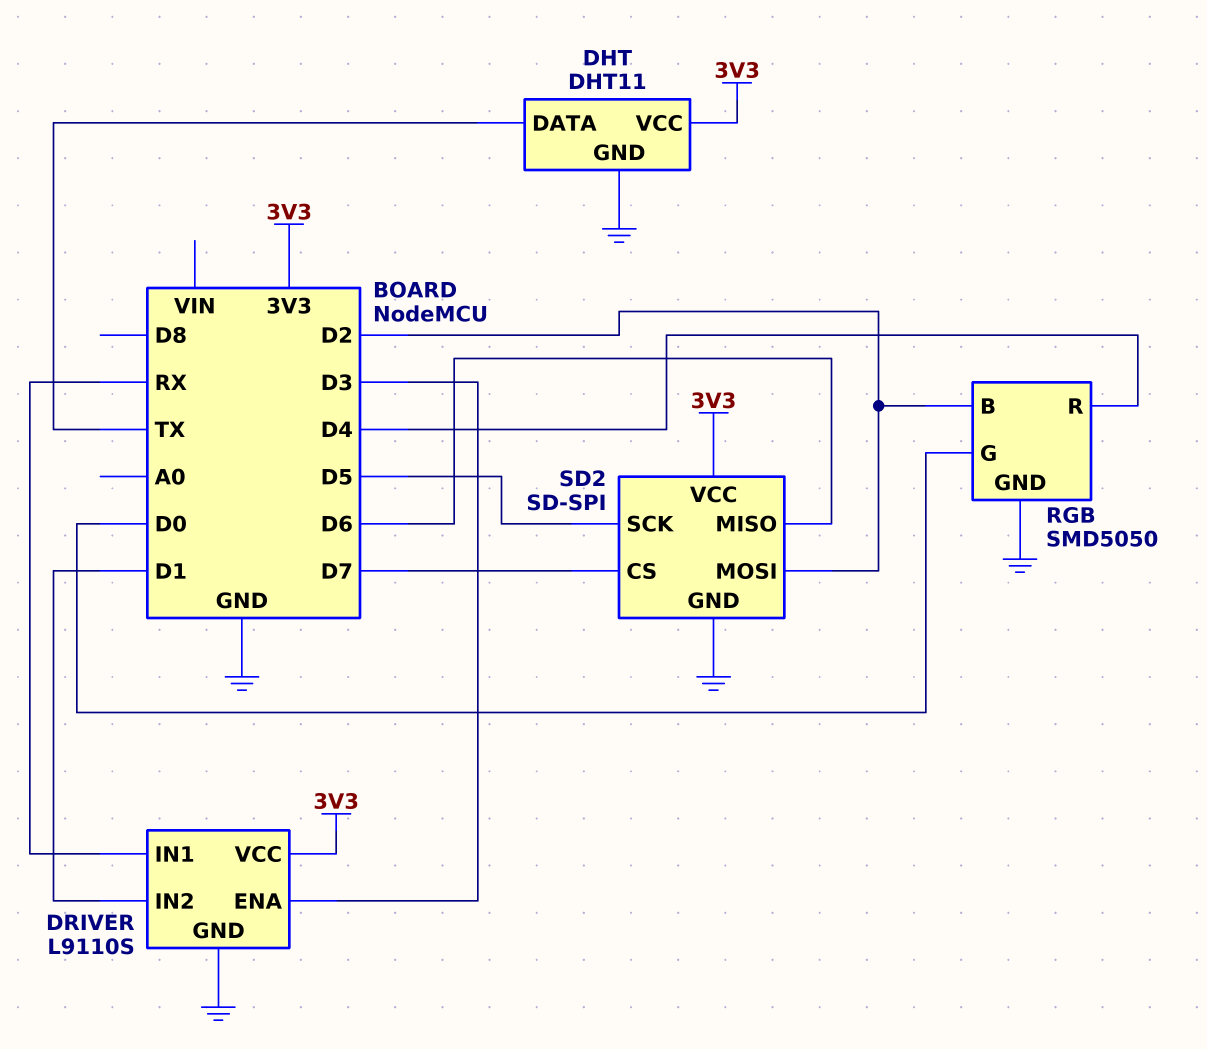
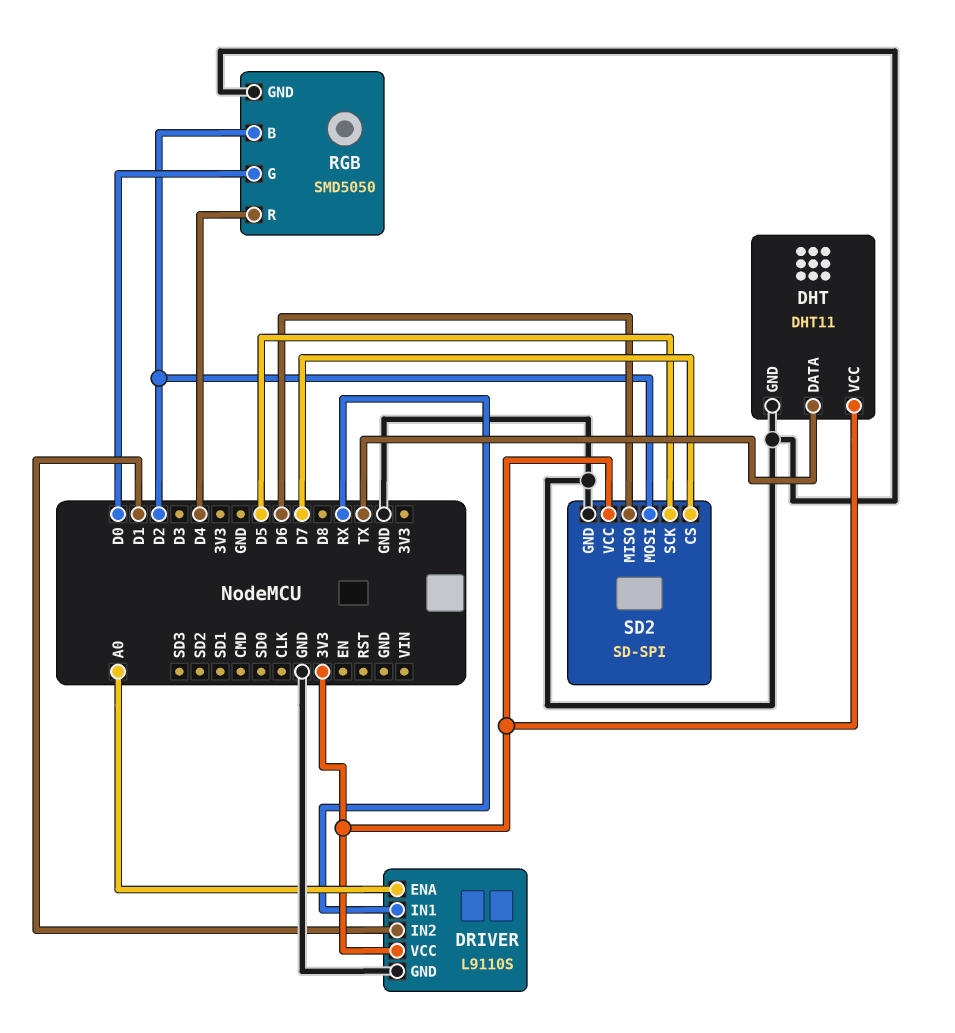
DRIVER pin ENA: D3 -> A0

